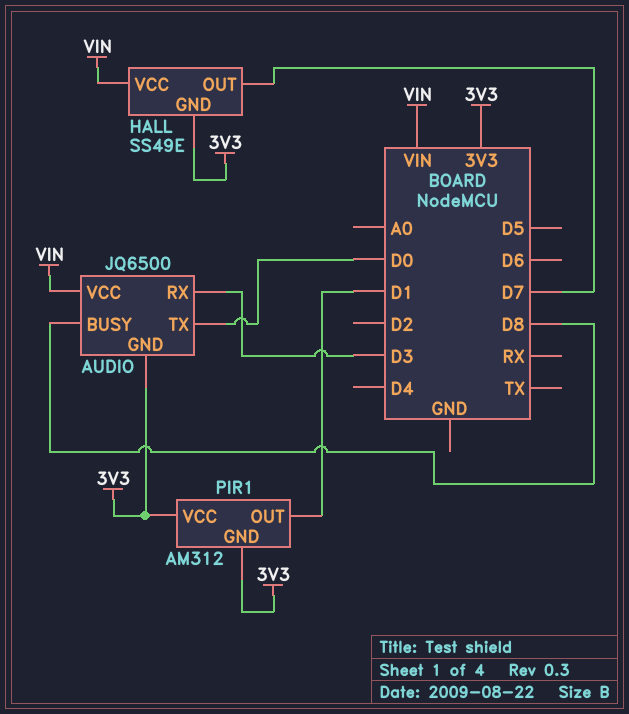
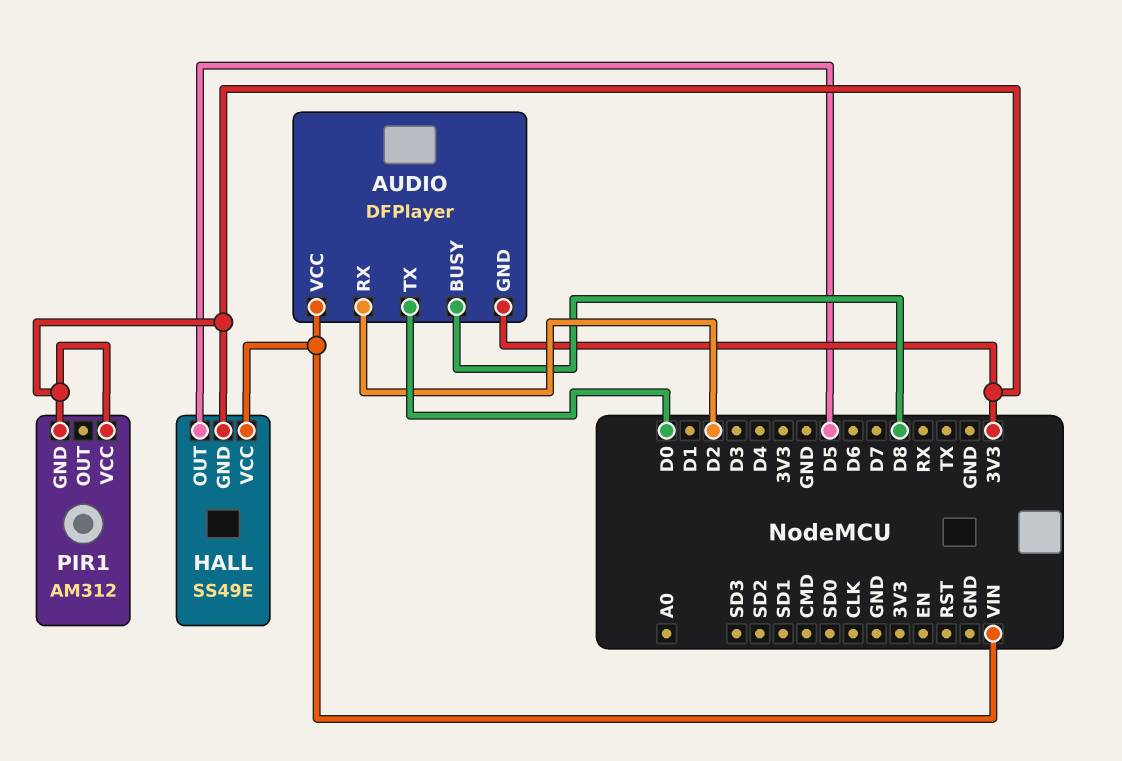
AUDIO: JQ6500 -> DFPlayer
AUDIO pin RX: D3 -> D2
HALL pin OUT: D7 -> D5
PIR1 pin OUT: D1 -> none

